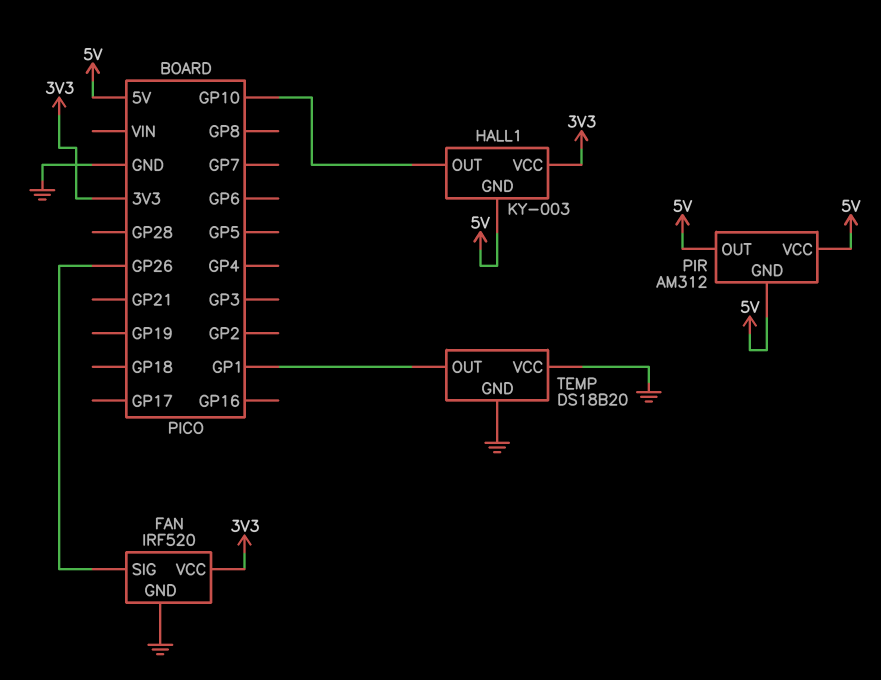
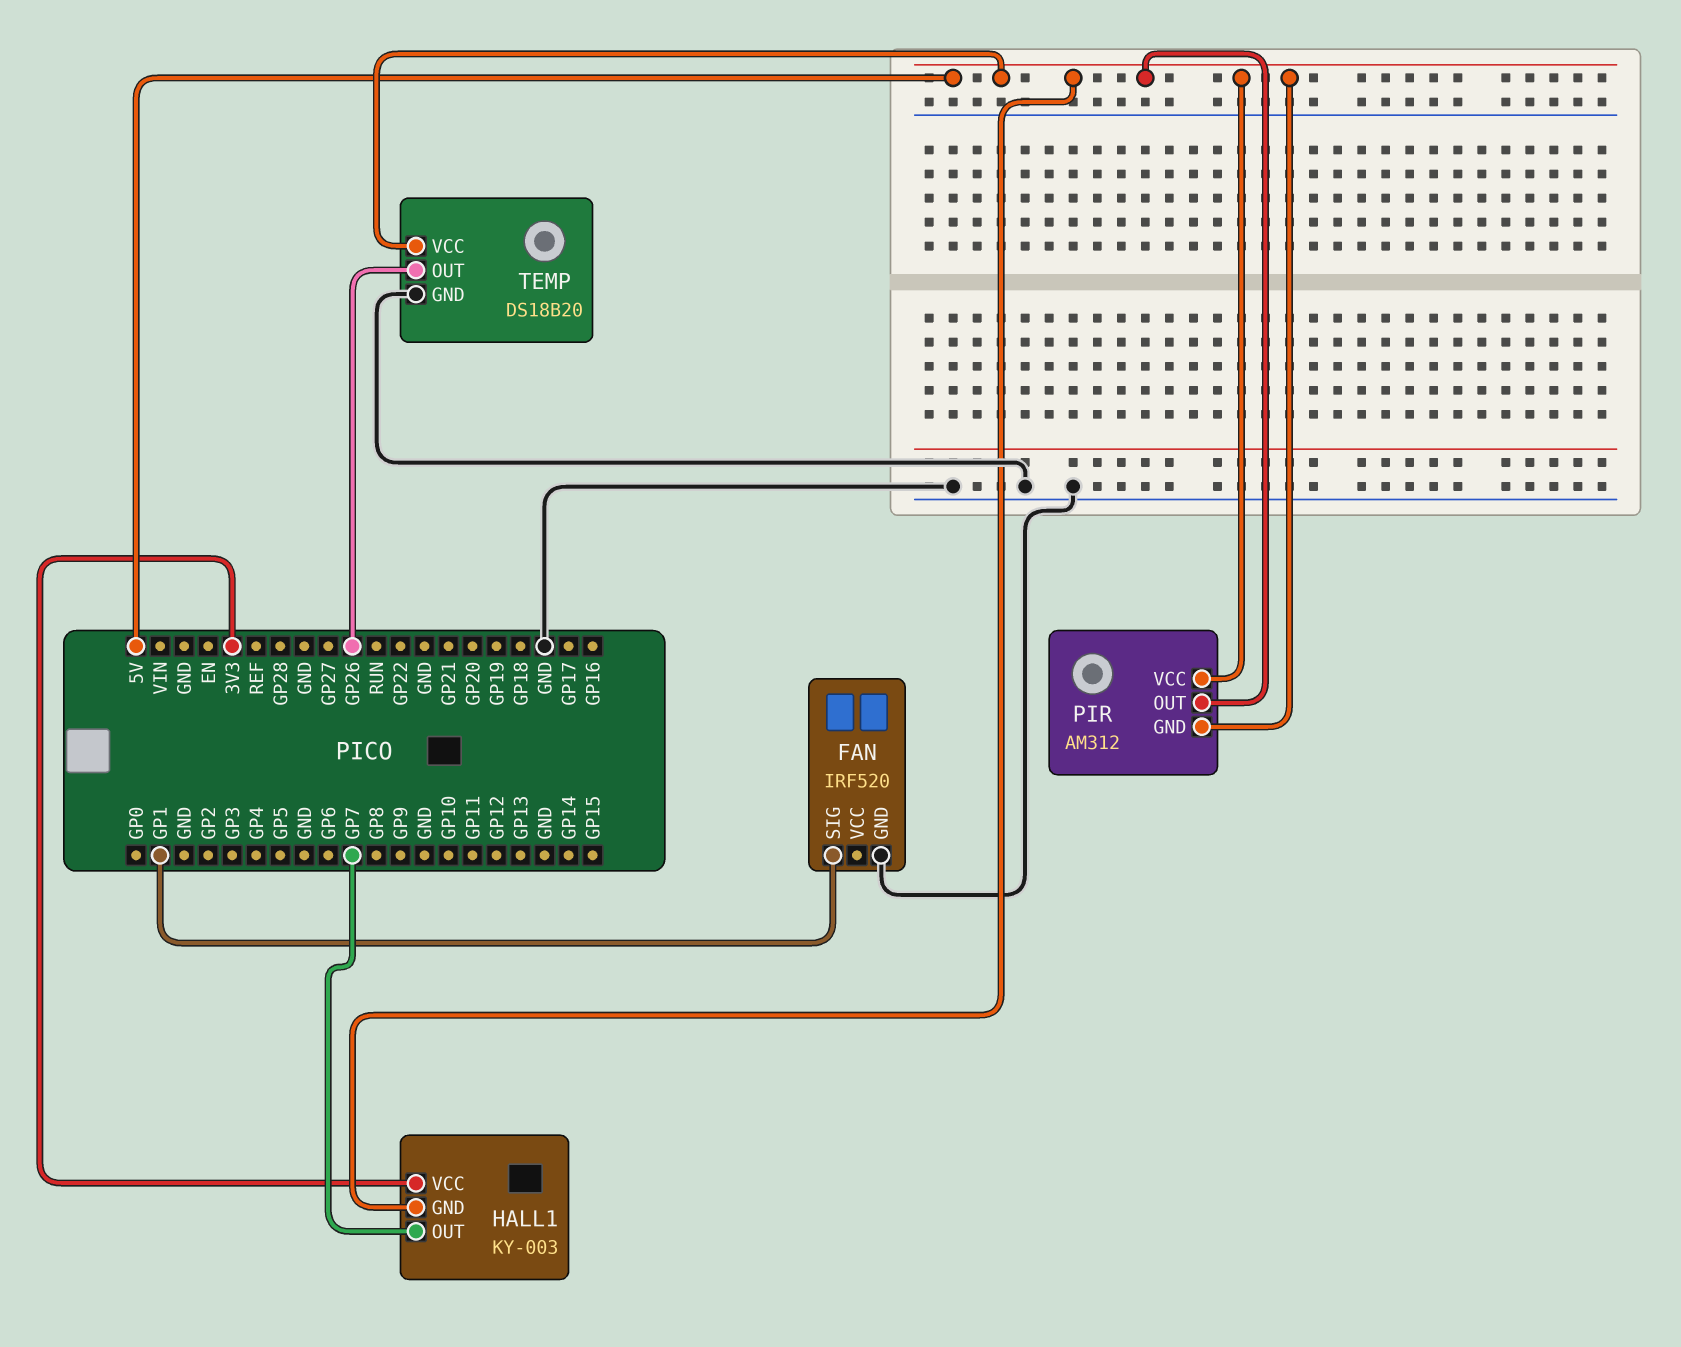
FAN pin SIG: GP26 -> GP1
FAN pin VCC: 3V3 -> none
HALL1 pin OUT: GP10 -> GP7
TEMP pin OUT: GP1 -> GP26
TEMP pin VCC: GND -> 5V

